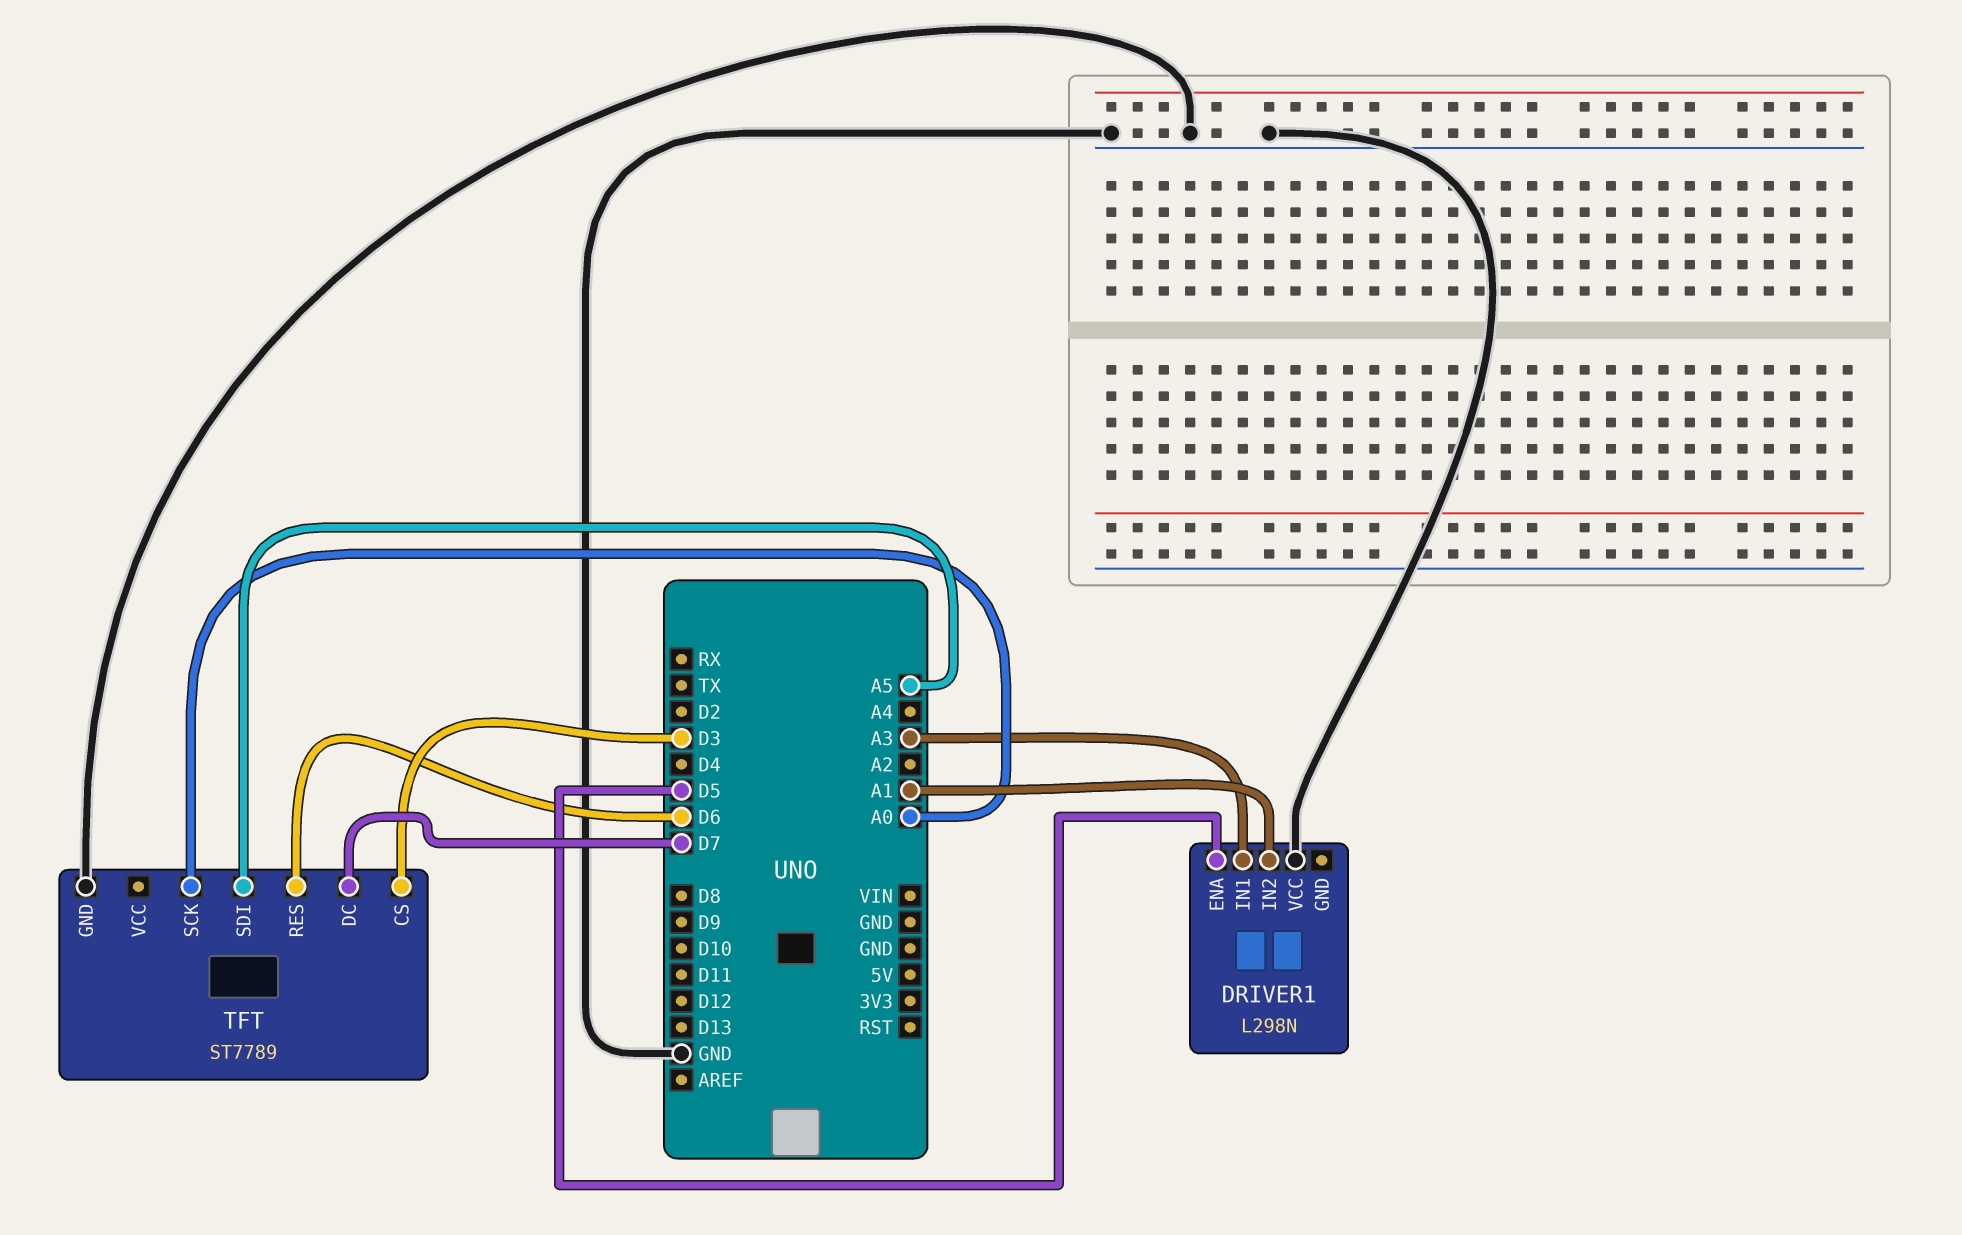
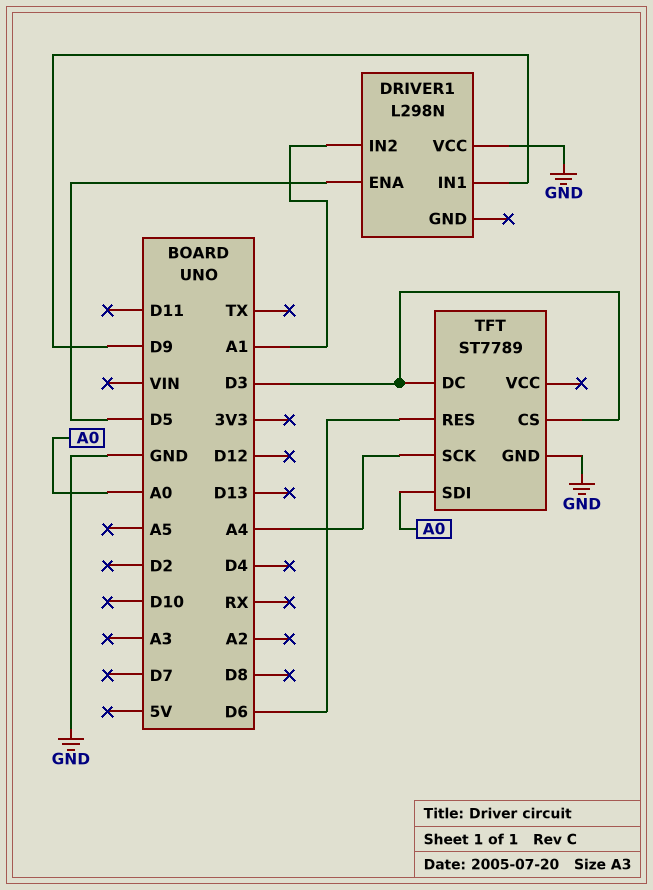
DRIVER1 pin IN1: A3 -> D9
TFT pin DC: D7 -> D3
TFT pin SCK: A0 -> A4
TFT pin SDI: A5 -> A0

